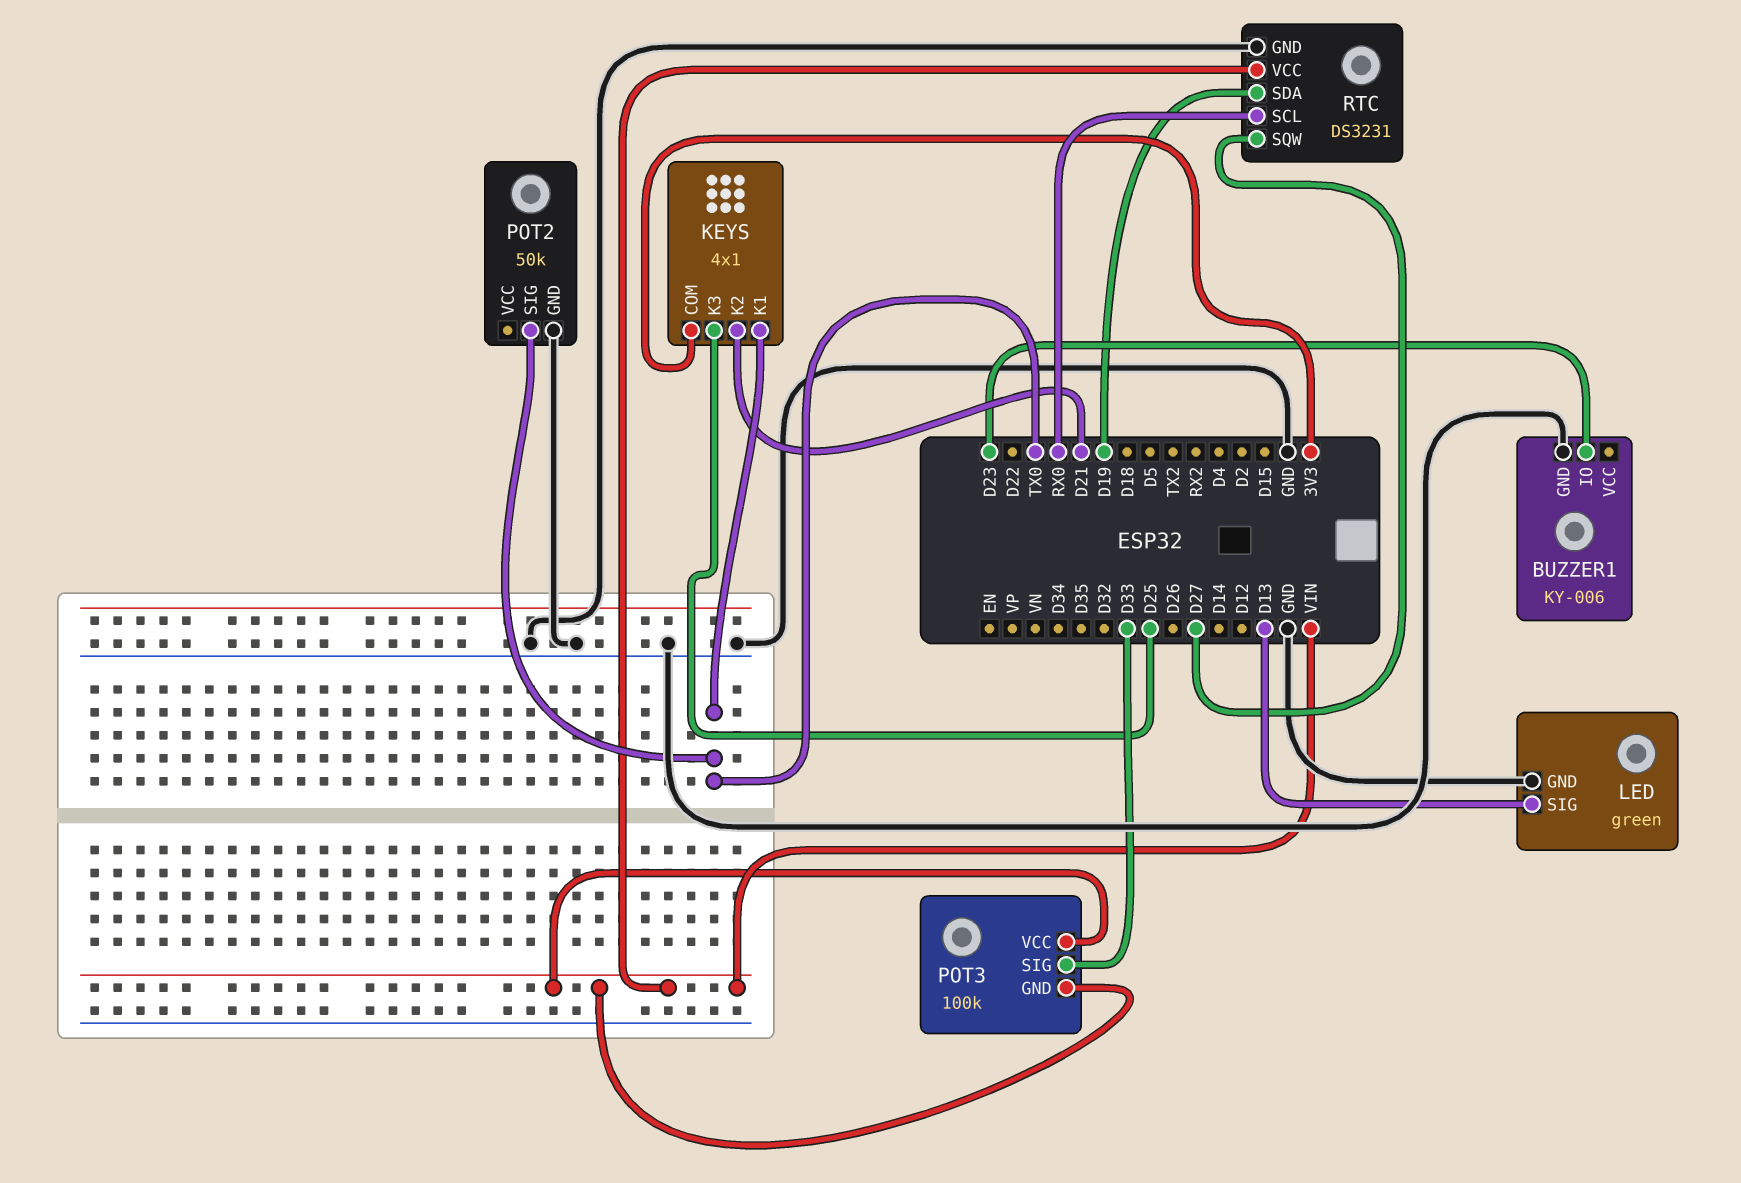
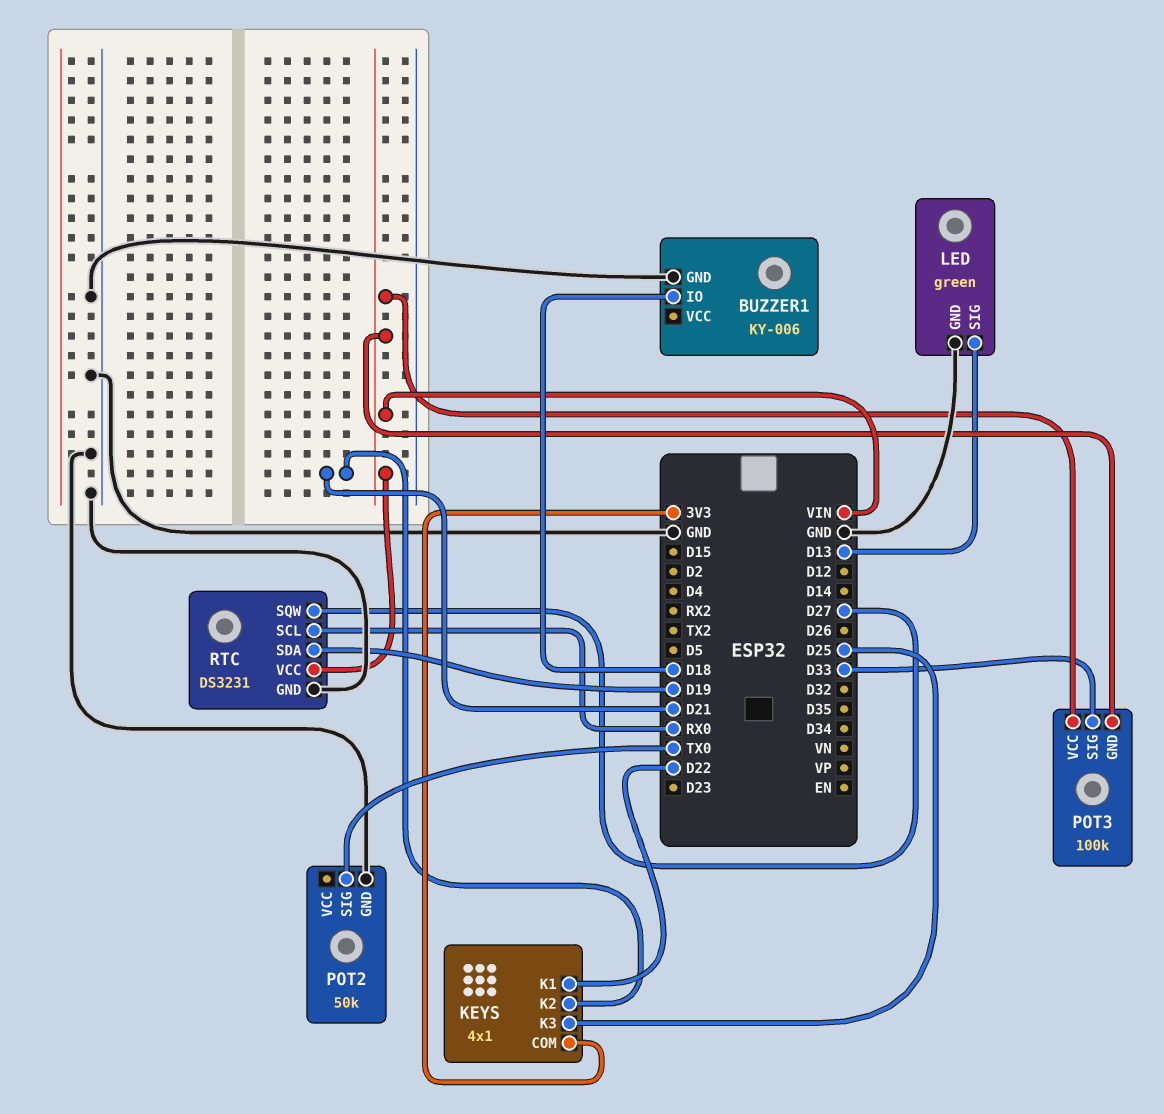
BUZZER1 pin IO: D23 -> D18
KEYS pin K1: TX0 -> D22

